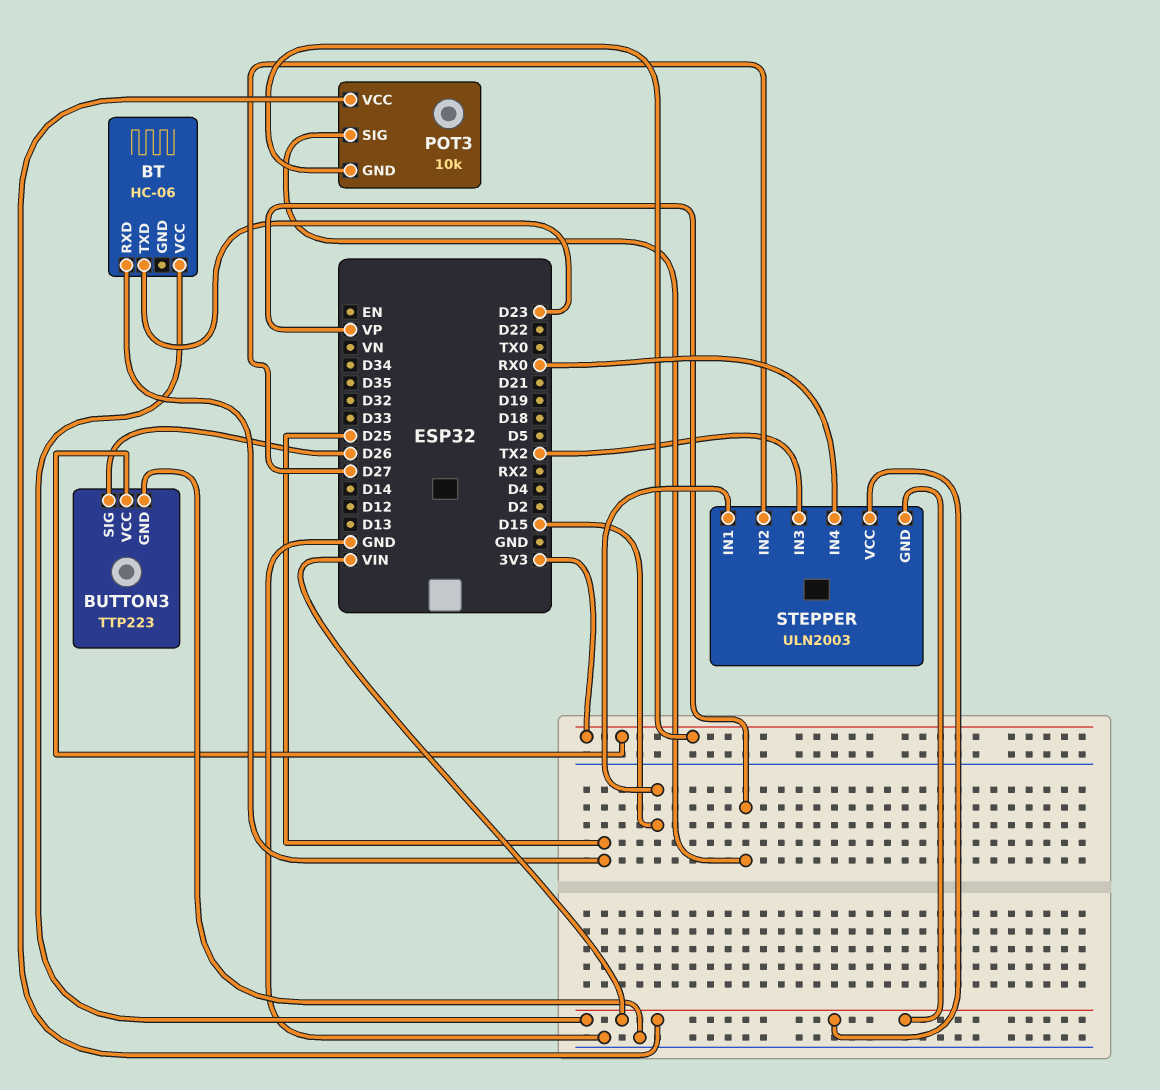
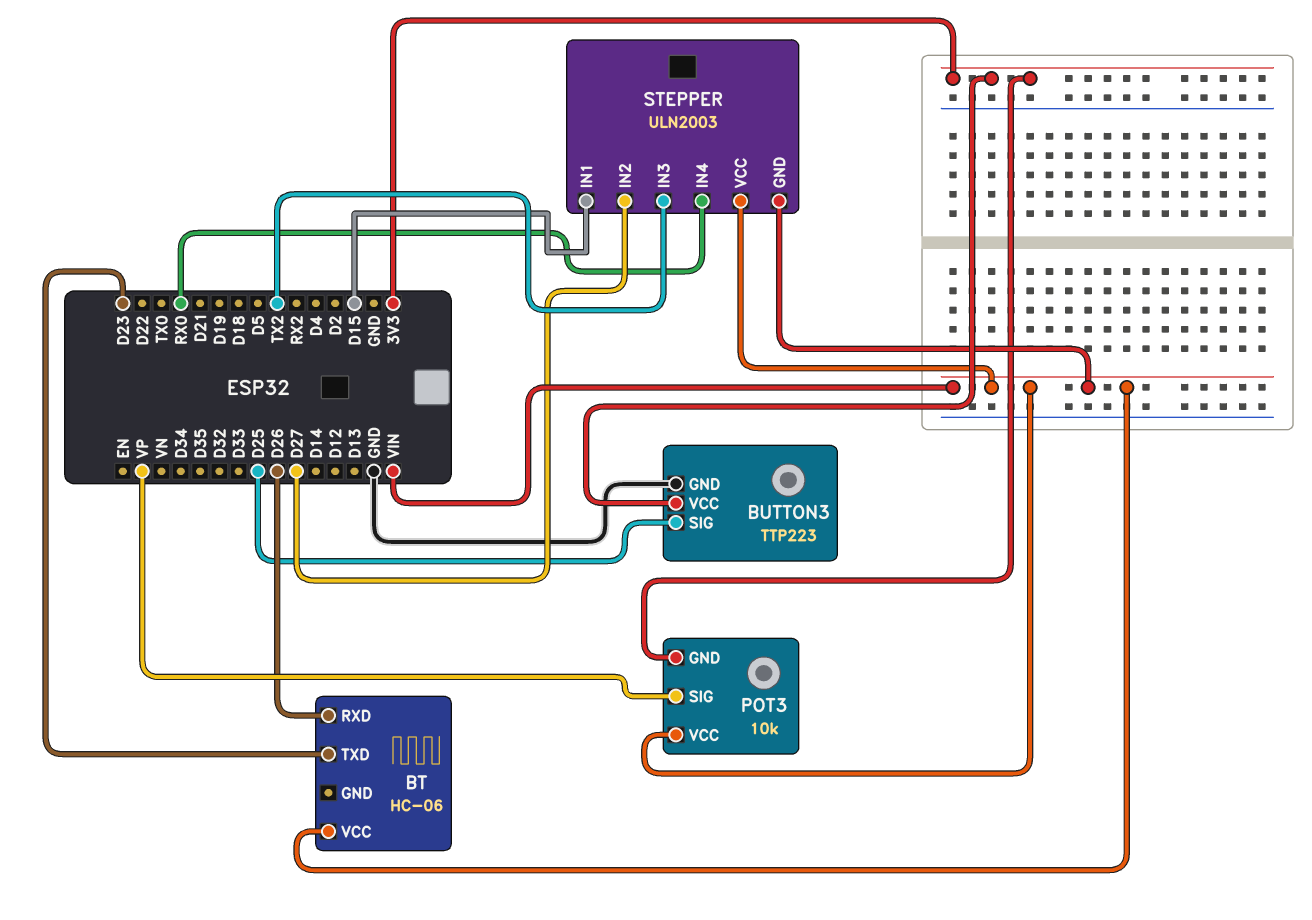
BT pin RXD: D25 -> D26
BUTTON3 pin SIG: D26 -> D25

